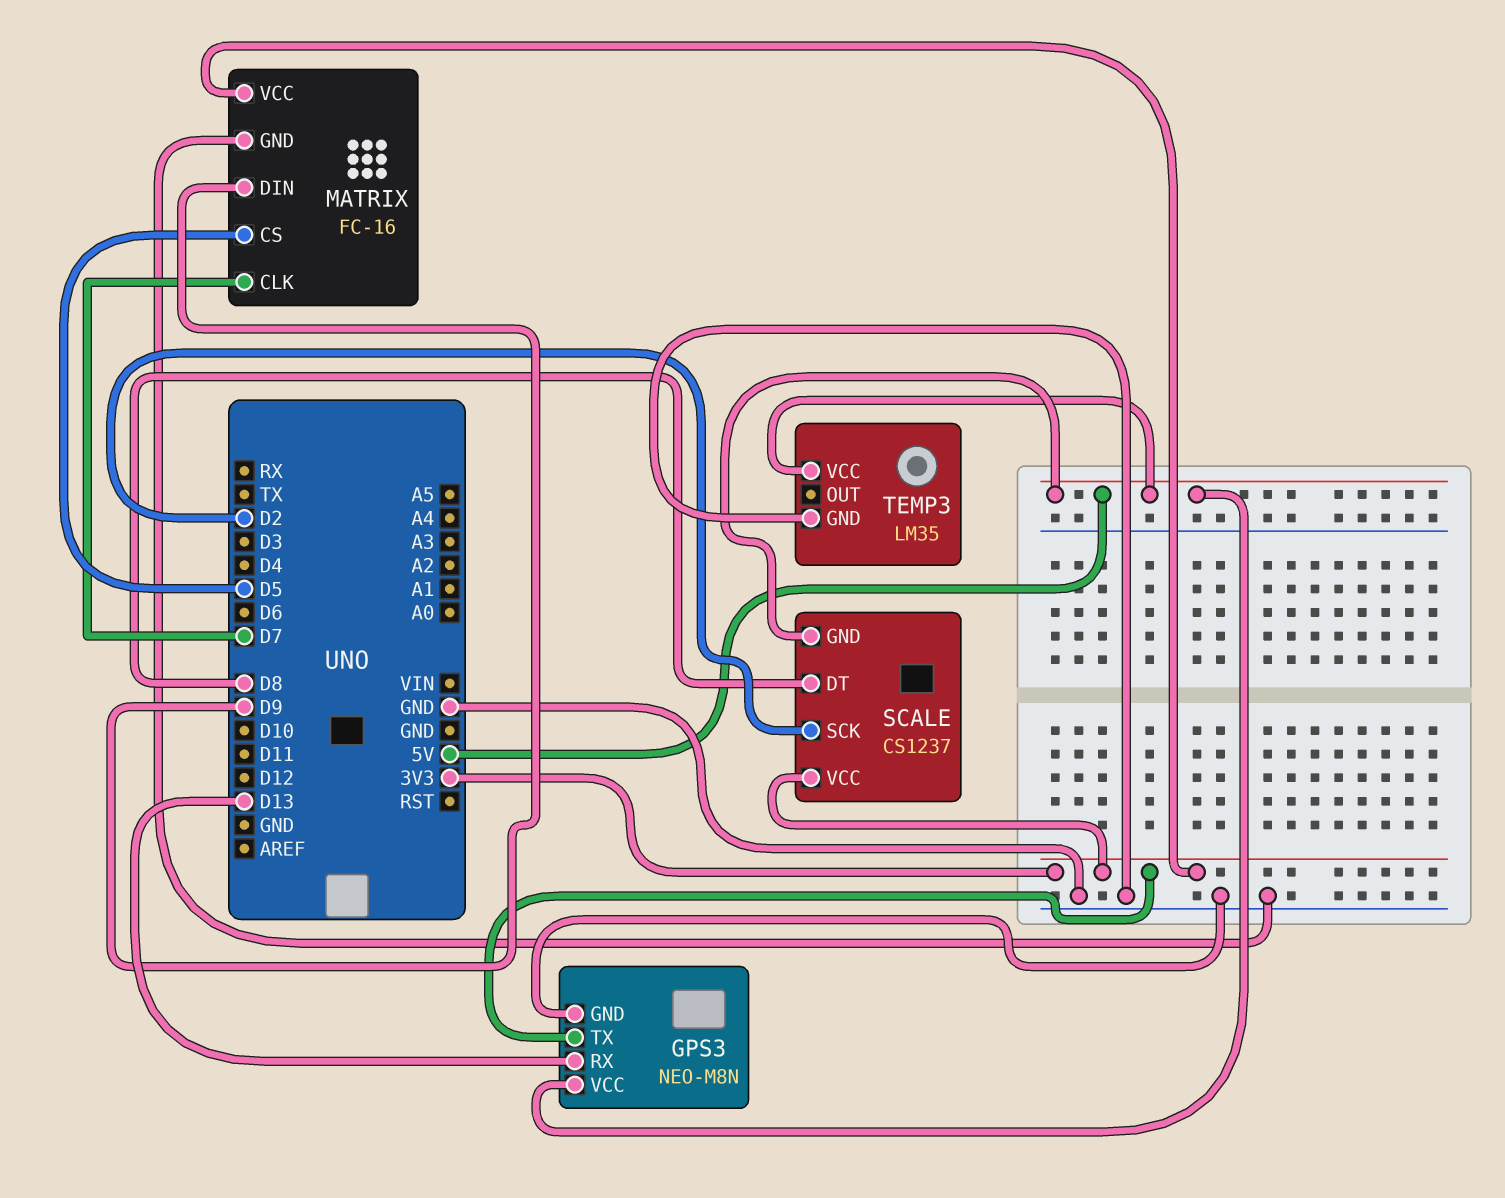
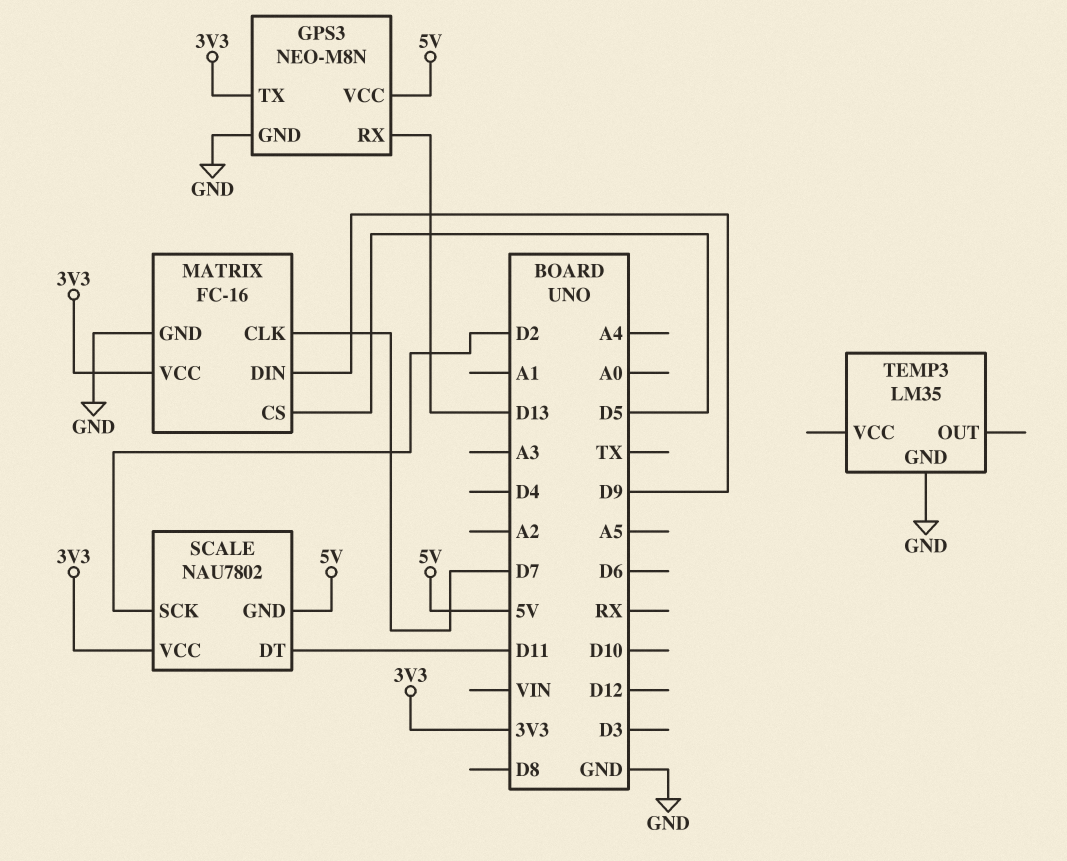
SCALE: CS1237 -> NAU7802
SCALE pin DT: D8 -> D11
TEMP3 pin VCC: 5V -> none

